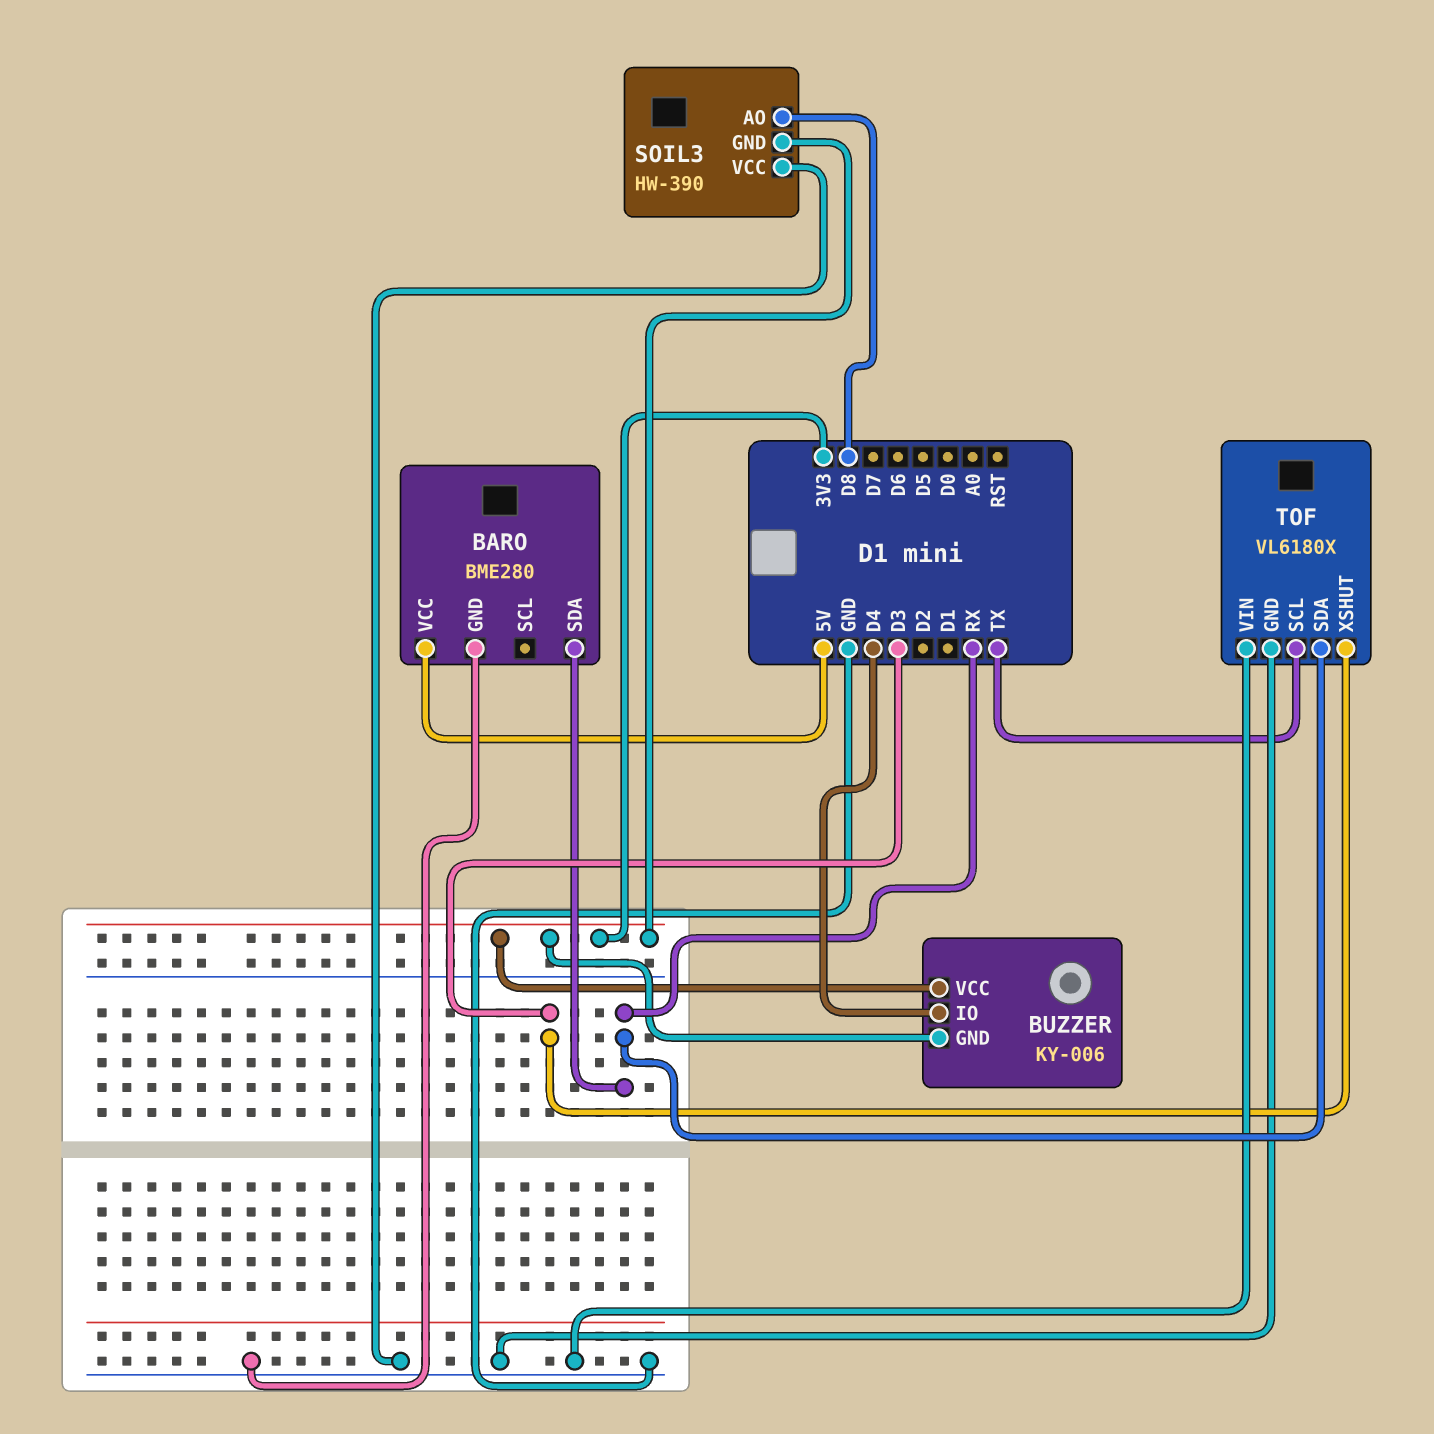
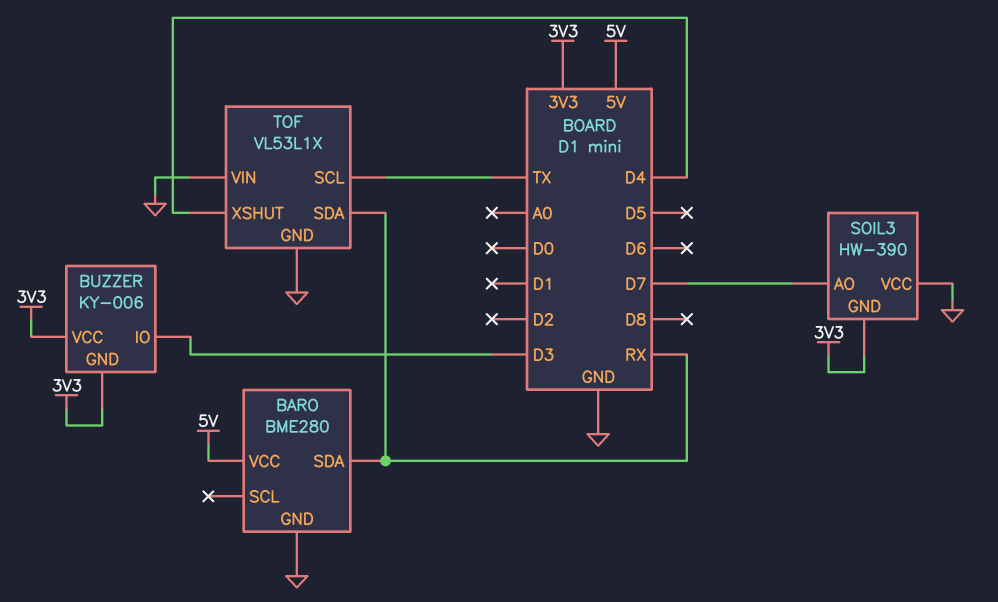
BUZZER pin IO: D4 -> D3
SOIL3 pin AO: D8 -> D7
TOF: VL6180X -> VL53L1X
TOF pin XSHUT: D3 -> D4

